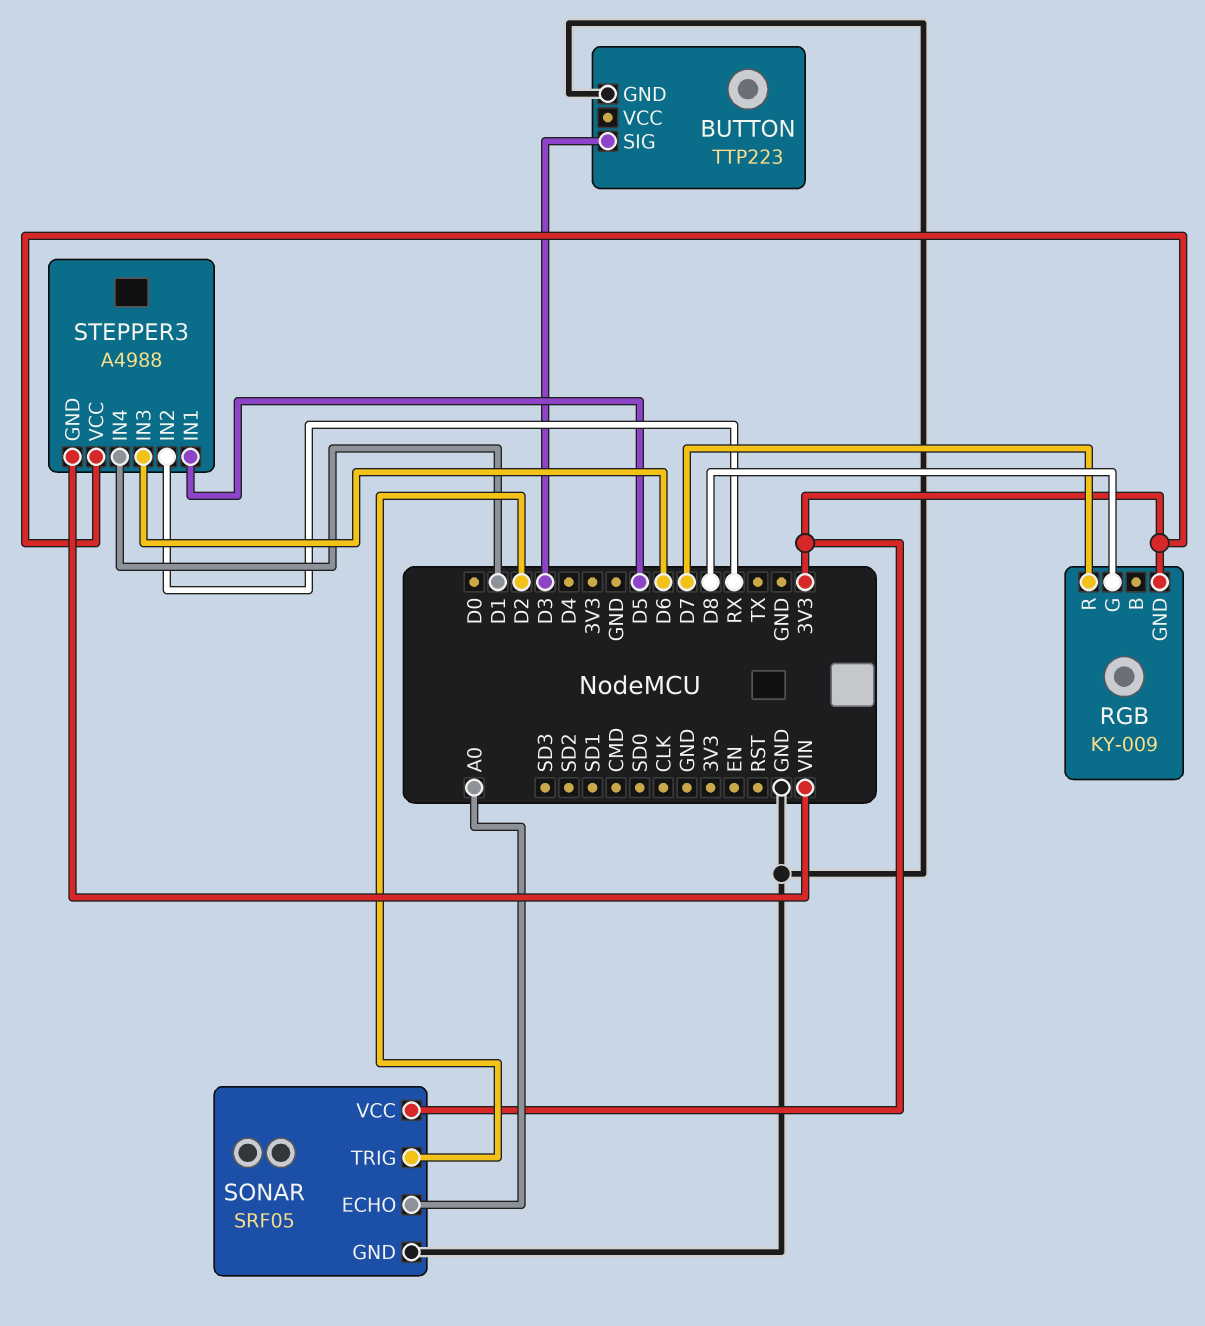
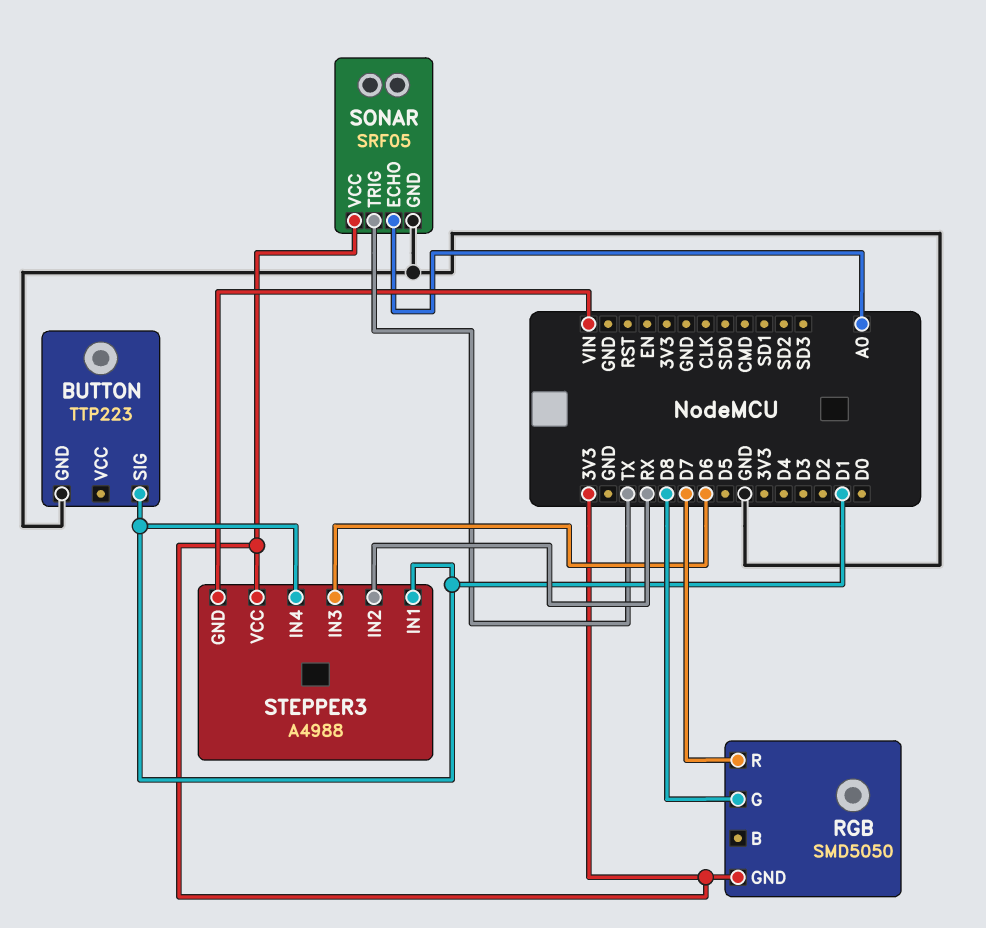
BUTTON pin SIG: D3 -> D1
RGB: KY-009 -> SMD5050
SONAR pin TRIG: D2 -> TX
STEPPER3 pin IN1: D5 -> D1

